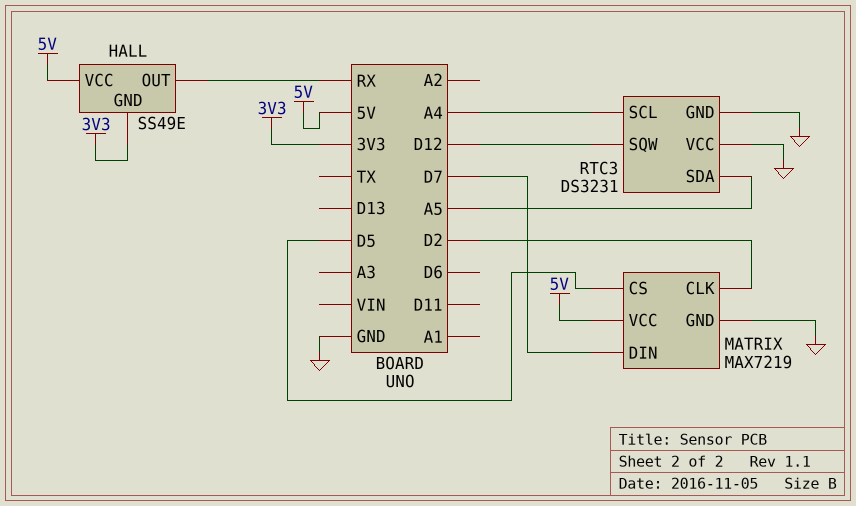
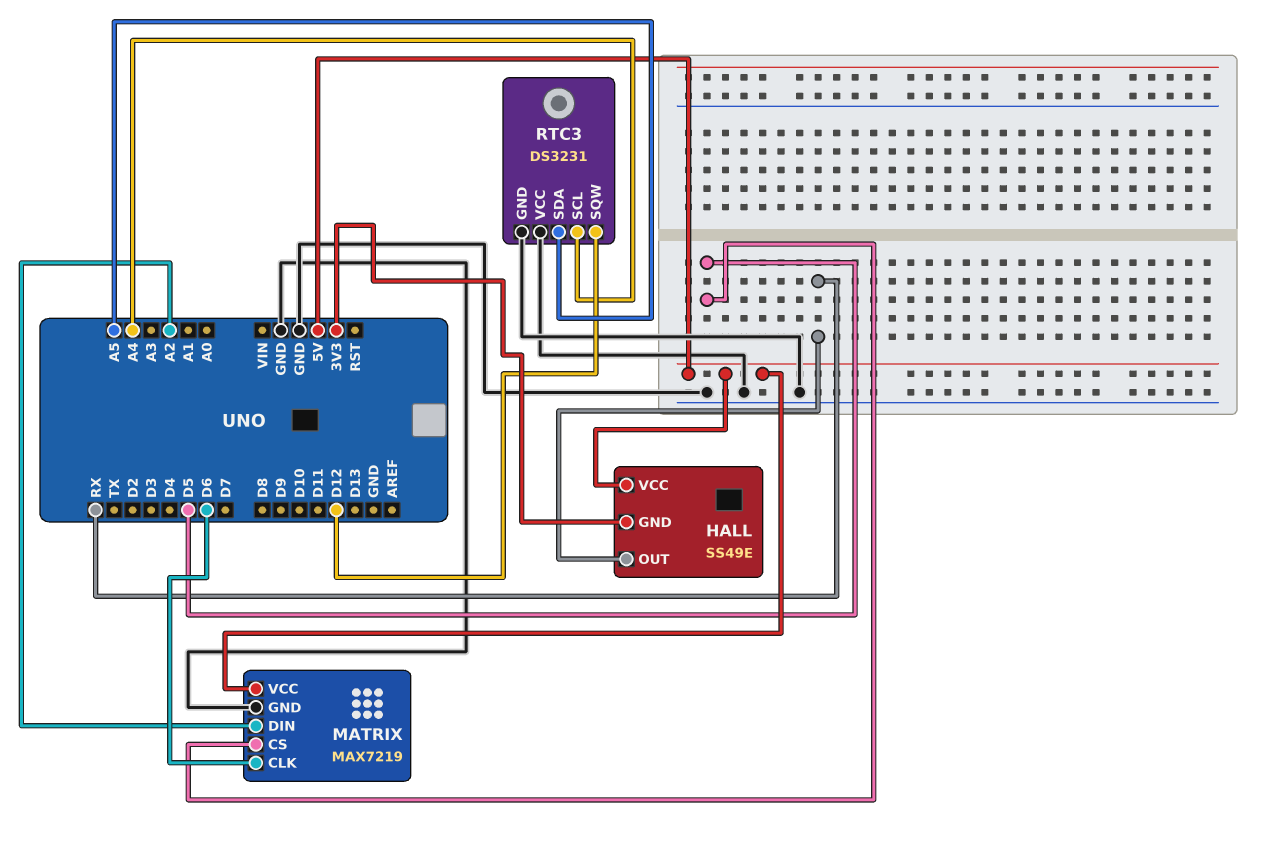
MATRIX pin CLK: D2 -> D6
MATRIX pin DIN: D7 -> A2

